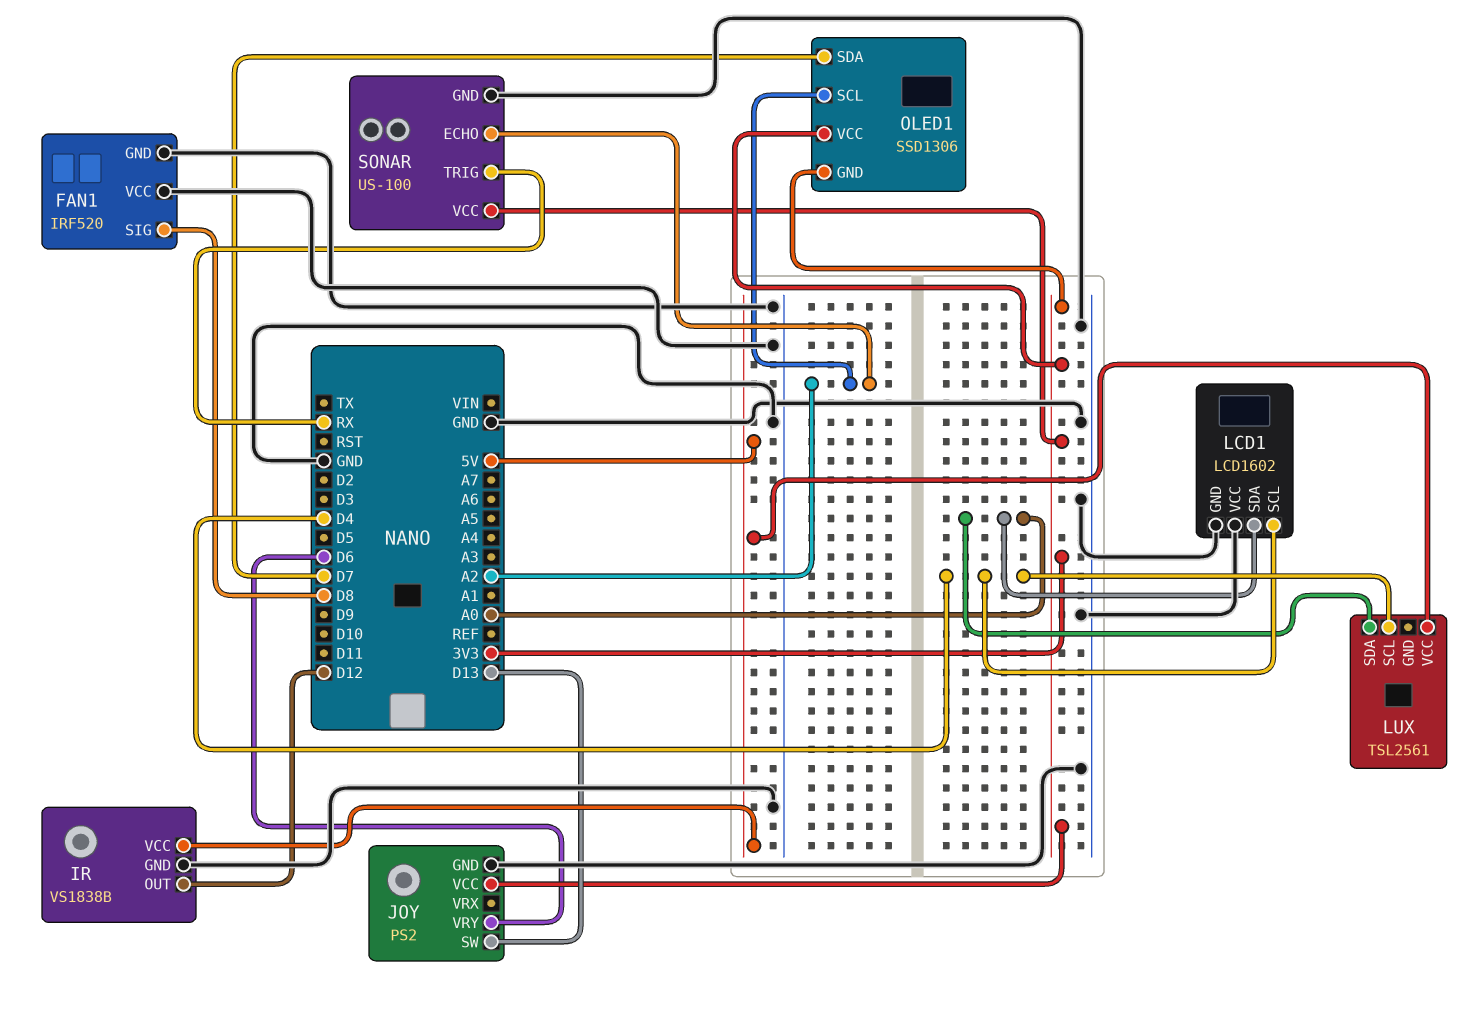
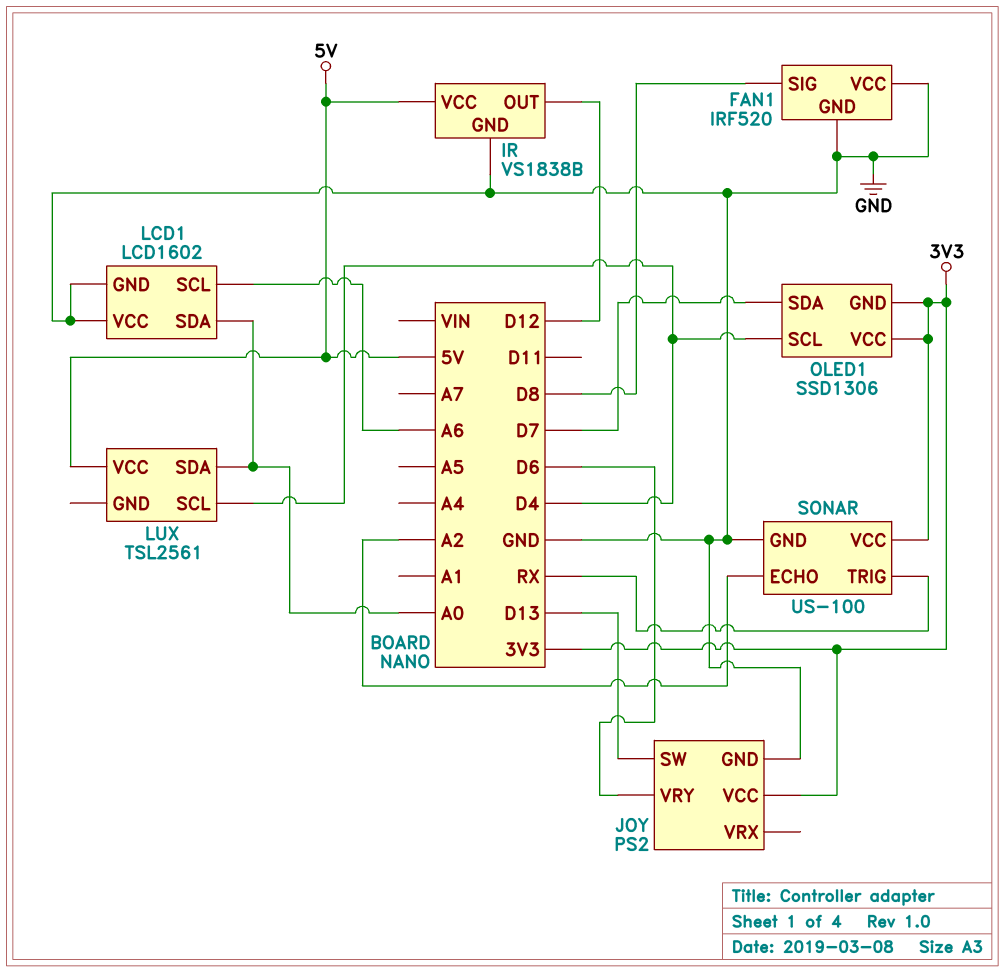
LCD1 pin SCL: D4 -> A6
OLED1 pin SCL: A2 -> D4

